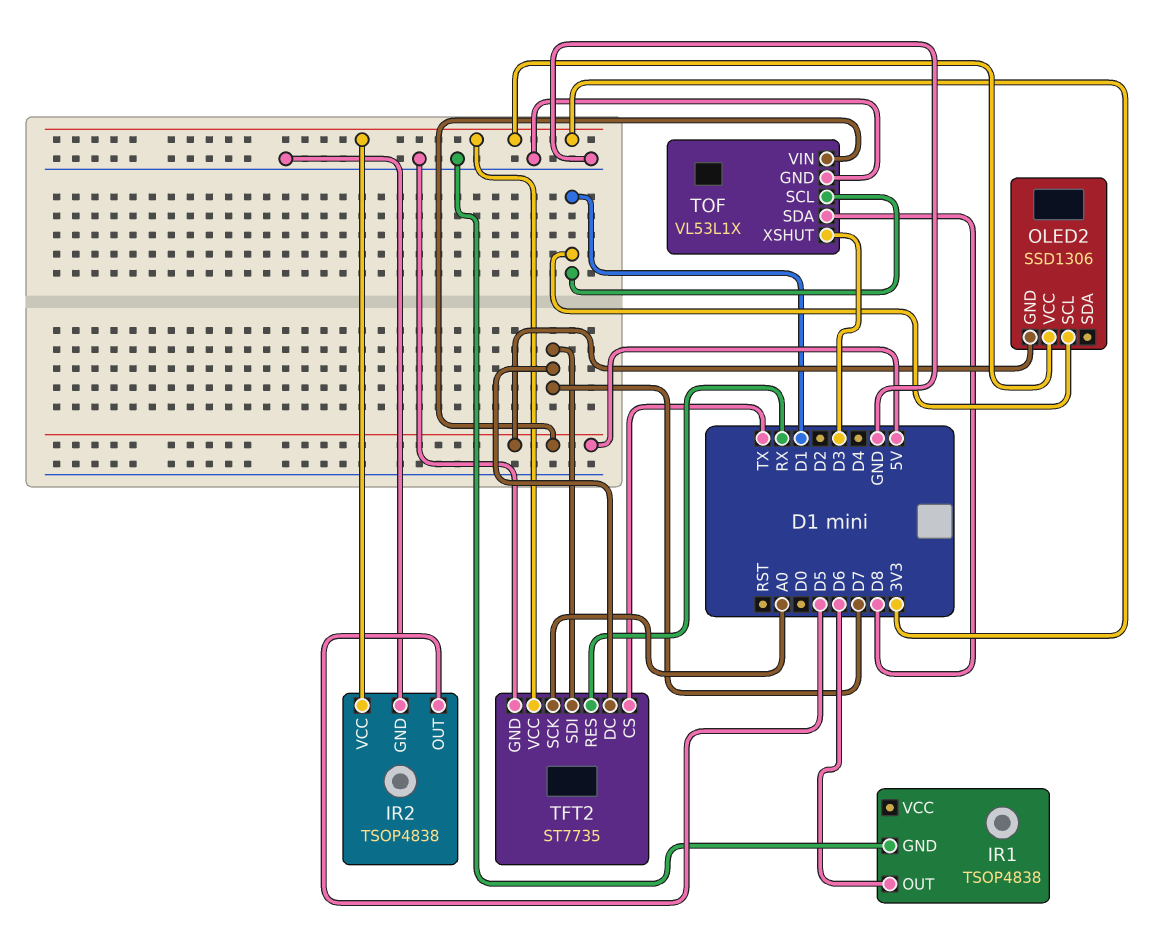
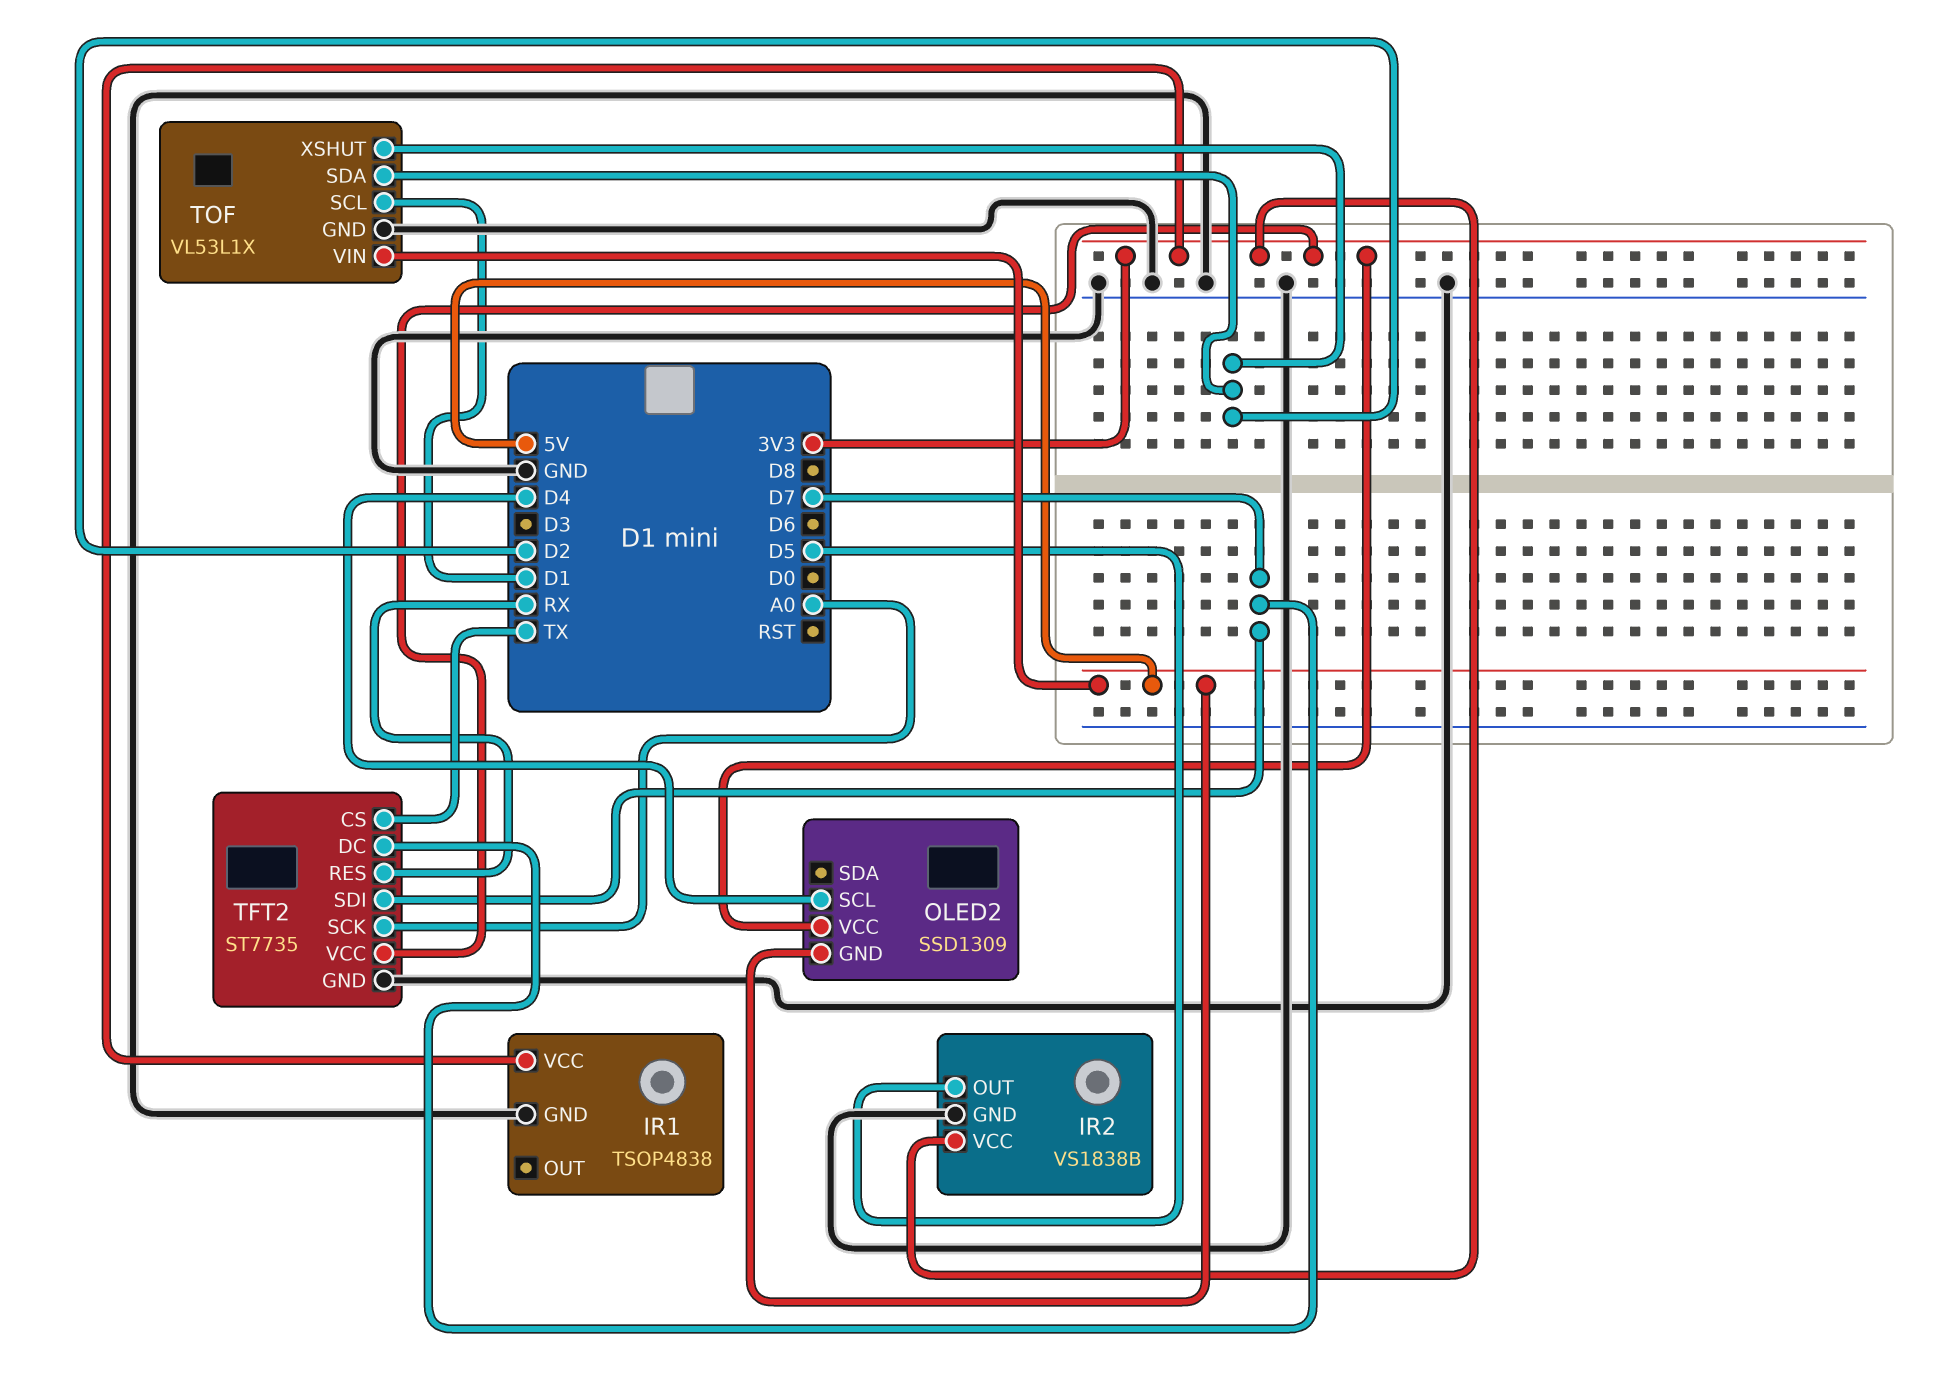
IR1 pin OUT: D6 -> none
IR1 pin VCC: none -> 3V3
IR2: TSOP4838 -> VS1838B
OLED2: SSD1306 -> SSD1309
OLED2 pin SCL: D1 -> D4
TOF pin SDA: D8 -> D2
TOF pin XSHUT: D3 -> D2

